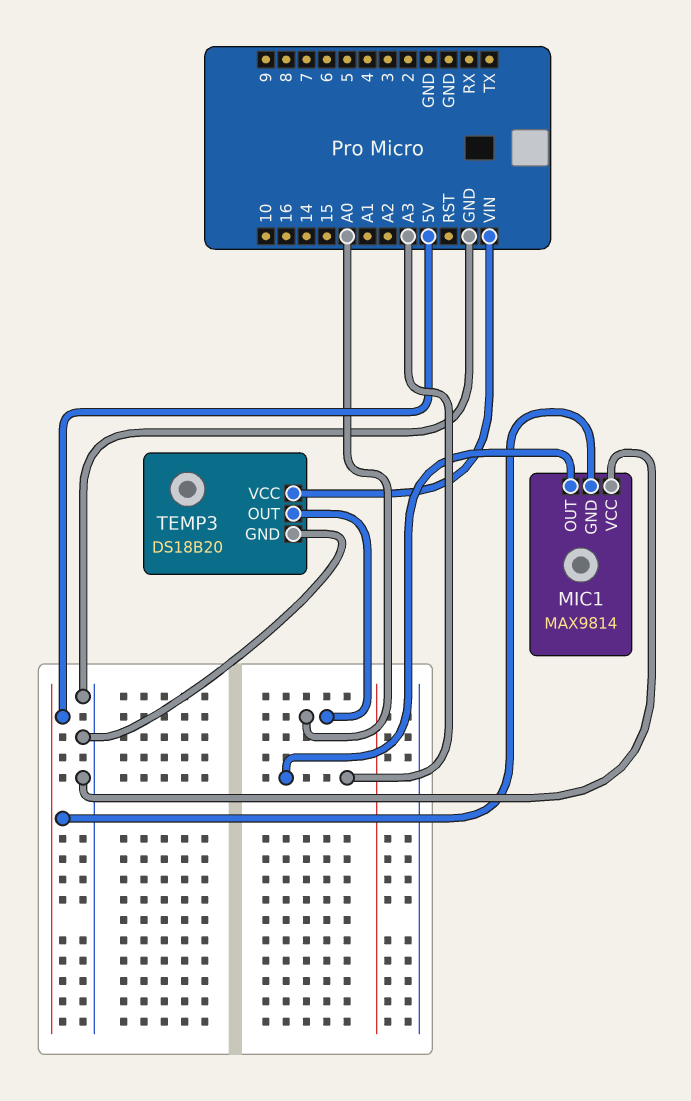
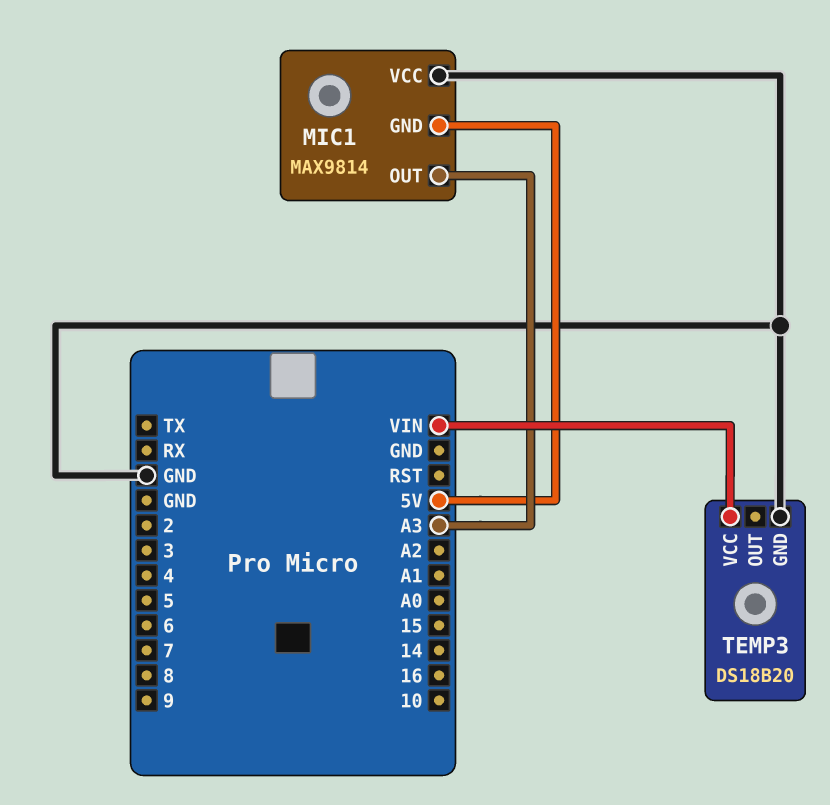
TEMP3 pin OUT: A0 -> none

